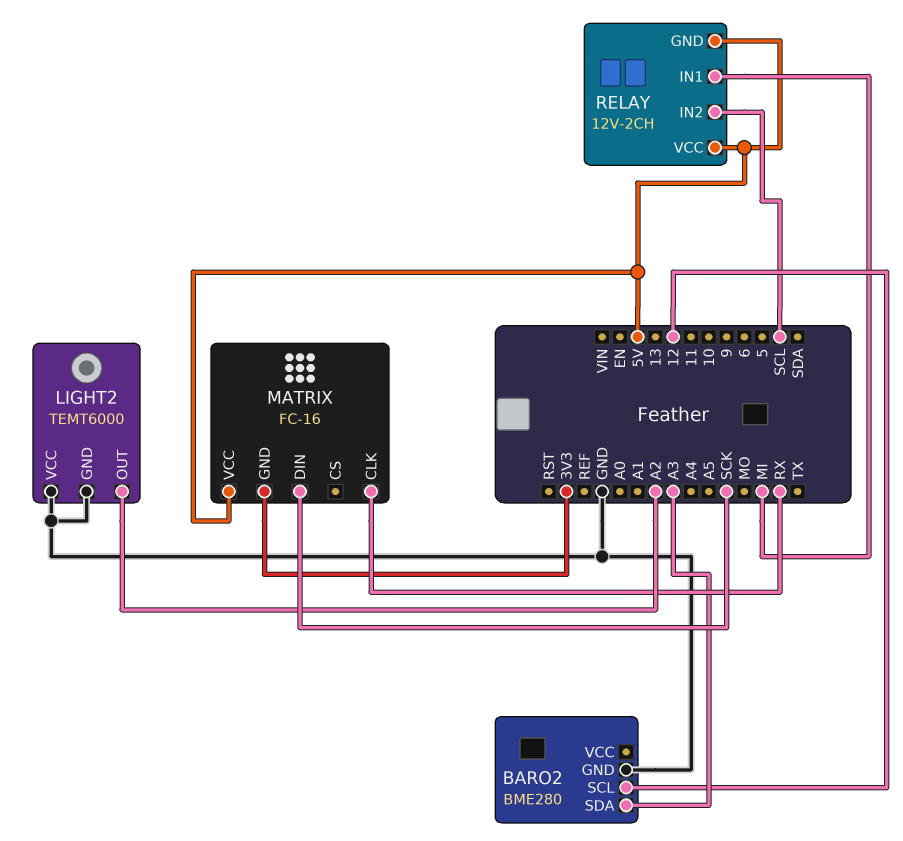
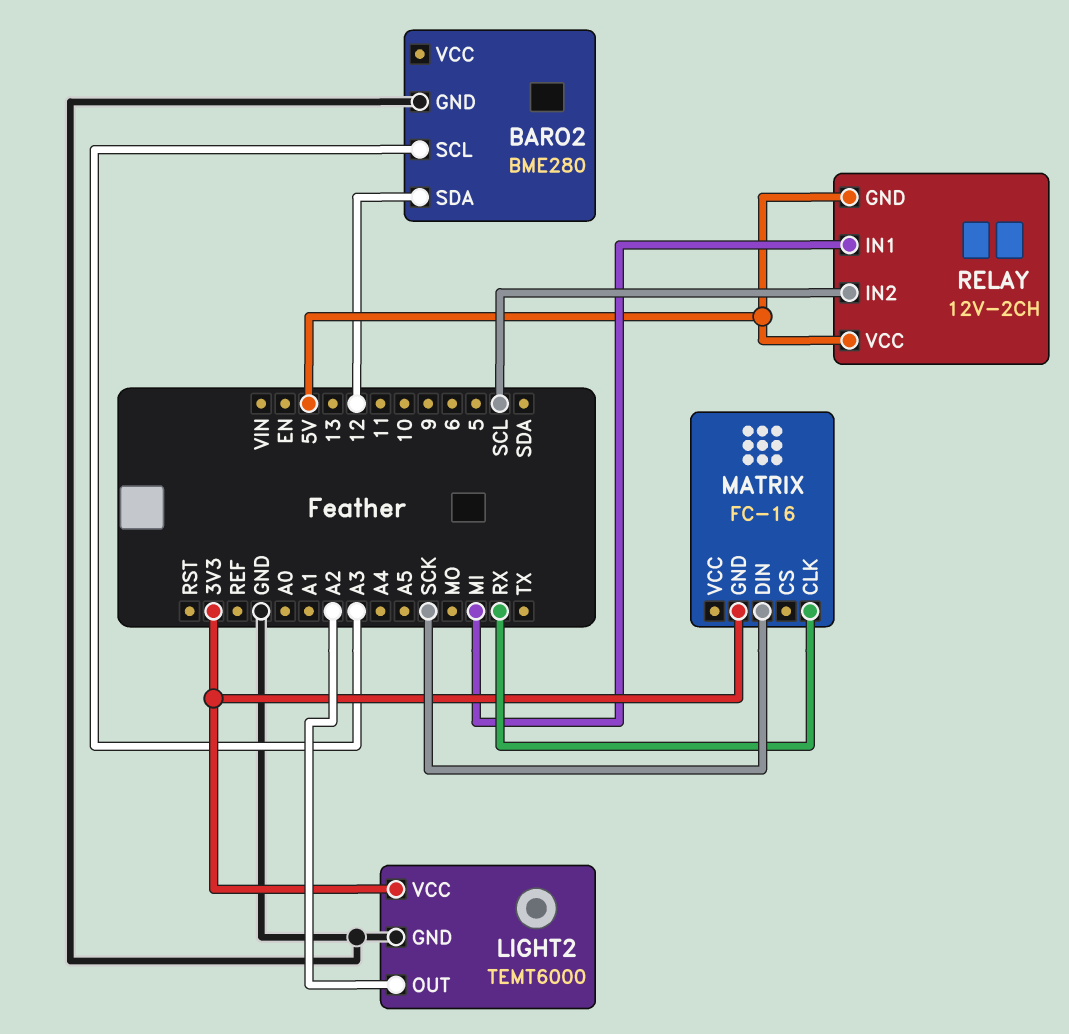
BARO2 pin SCL: 12 -> A3
BARO2 pin SDA: A3 -> 12
LIGHT2 pin VCC: GND -> 3V3
MATRIX pin VCC: 5V -> none

